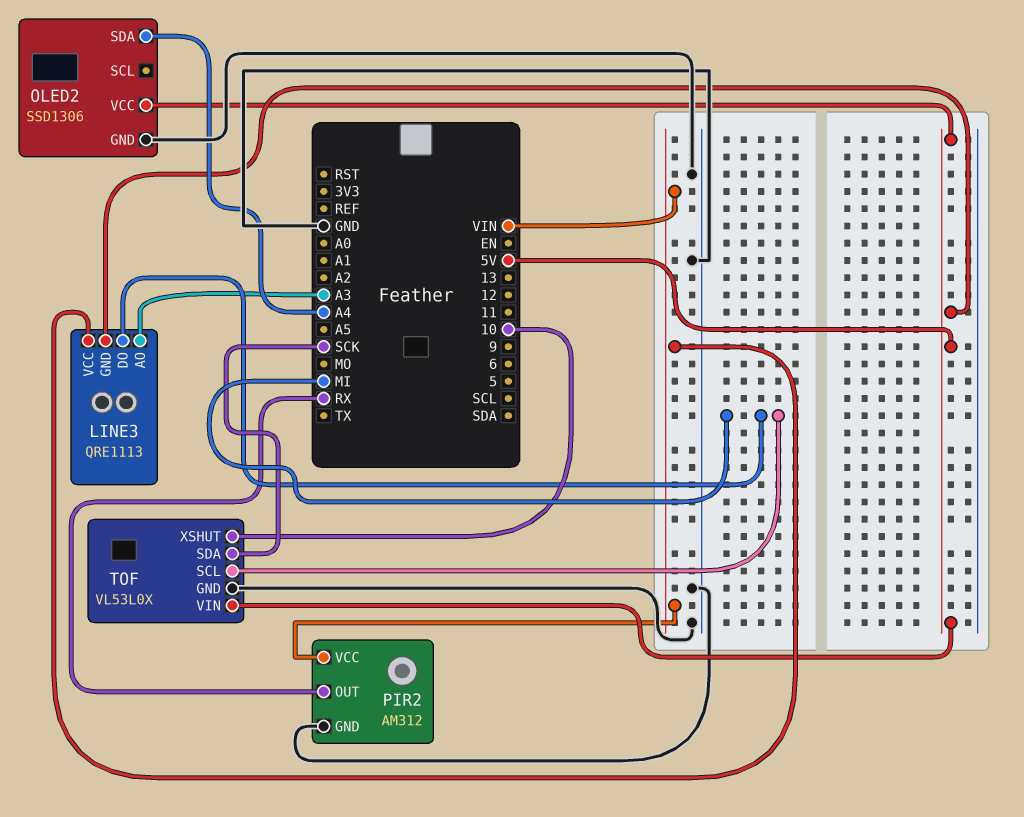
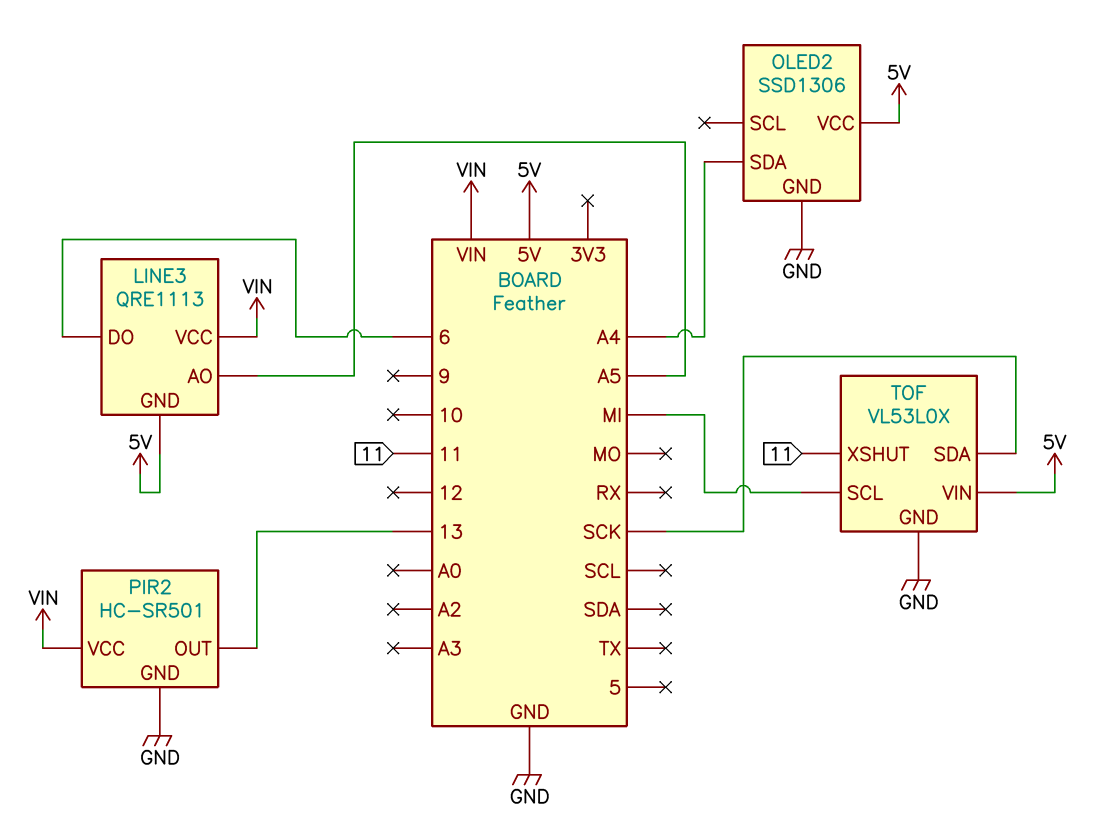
LINE3 pin AO: A3 -> A5
LINE3 pin DO: MI -> 6
PIR2: AM312 -> HC-SR501
PIR2 pin OUT: RX -> 13
TOF pin XSHUT: 10 -> 11

